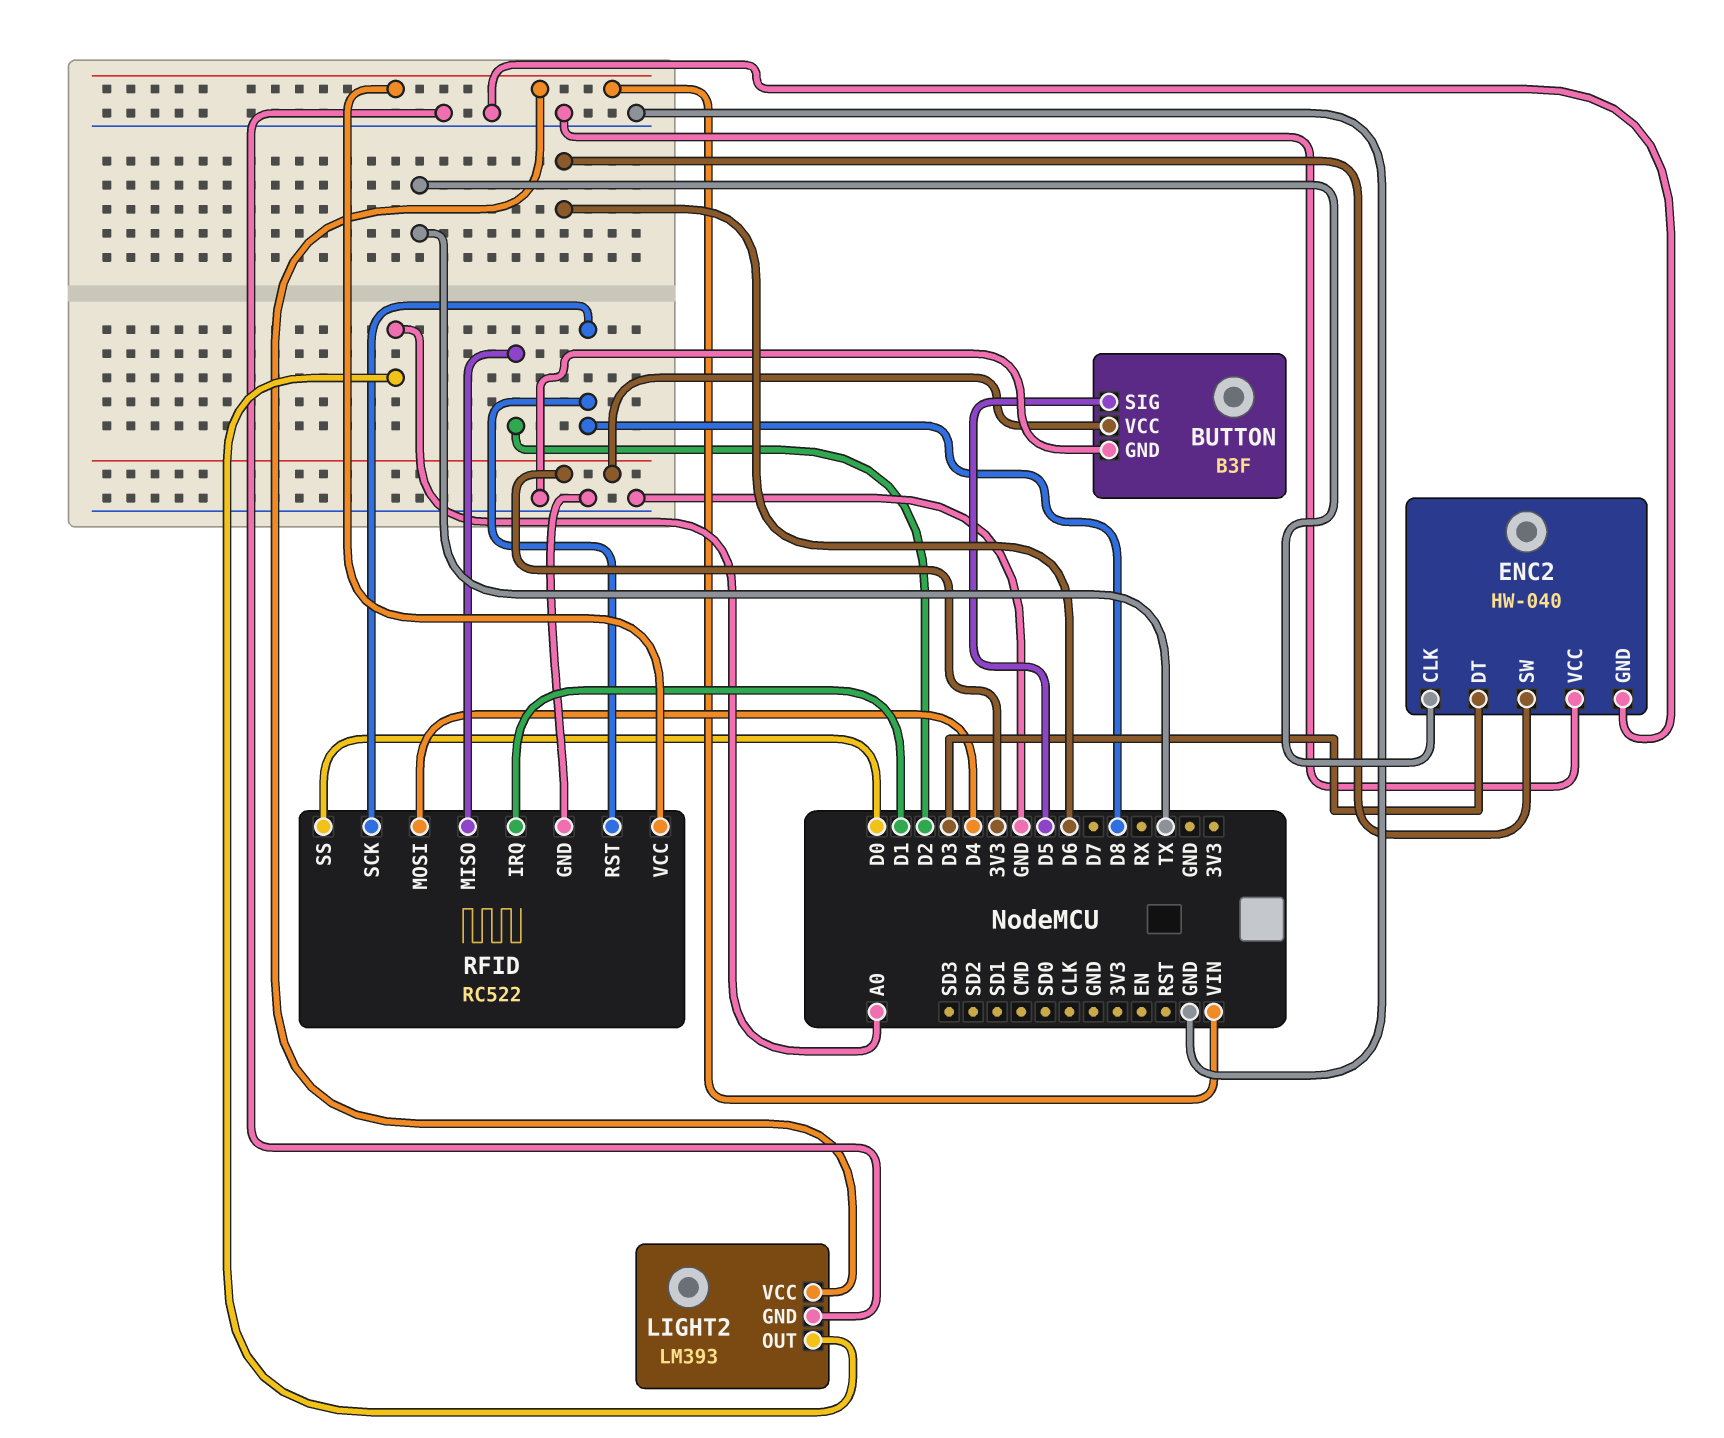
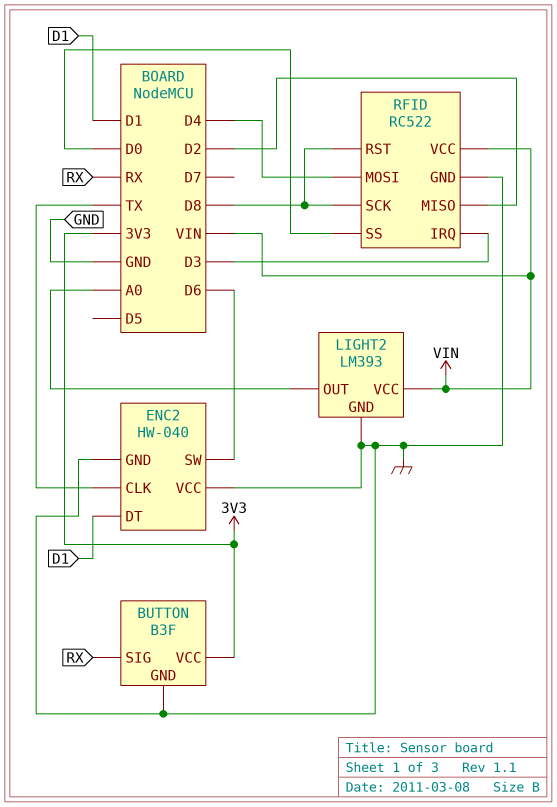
BUTTON pin SIG: D5 -> RX
ENC2 pin DT: D3 -> D1
RFID pin IRQ: D1 -> D3

